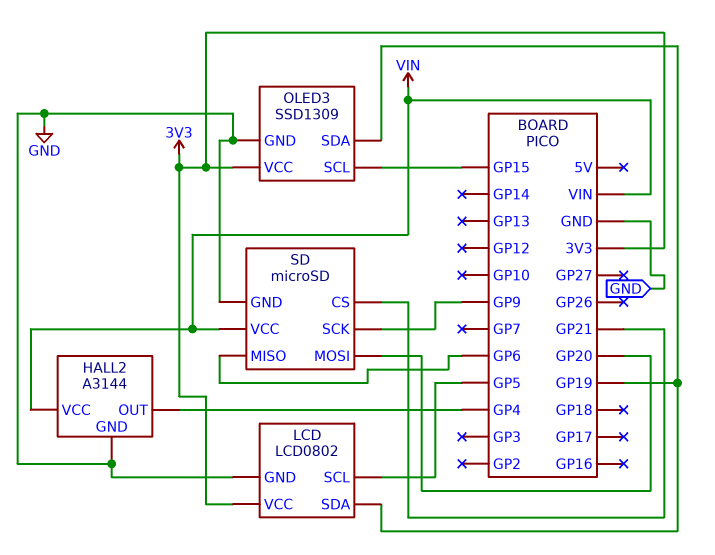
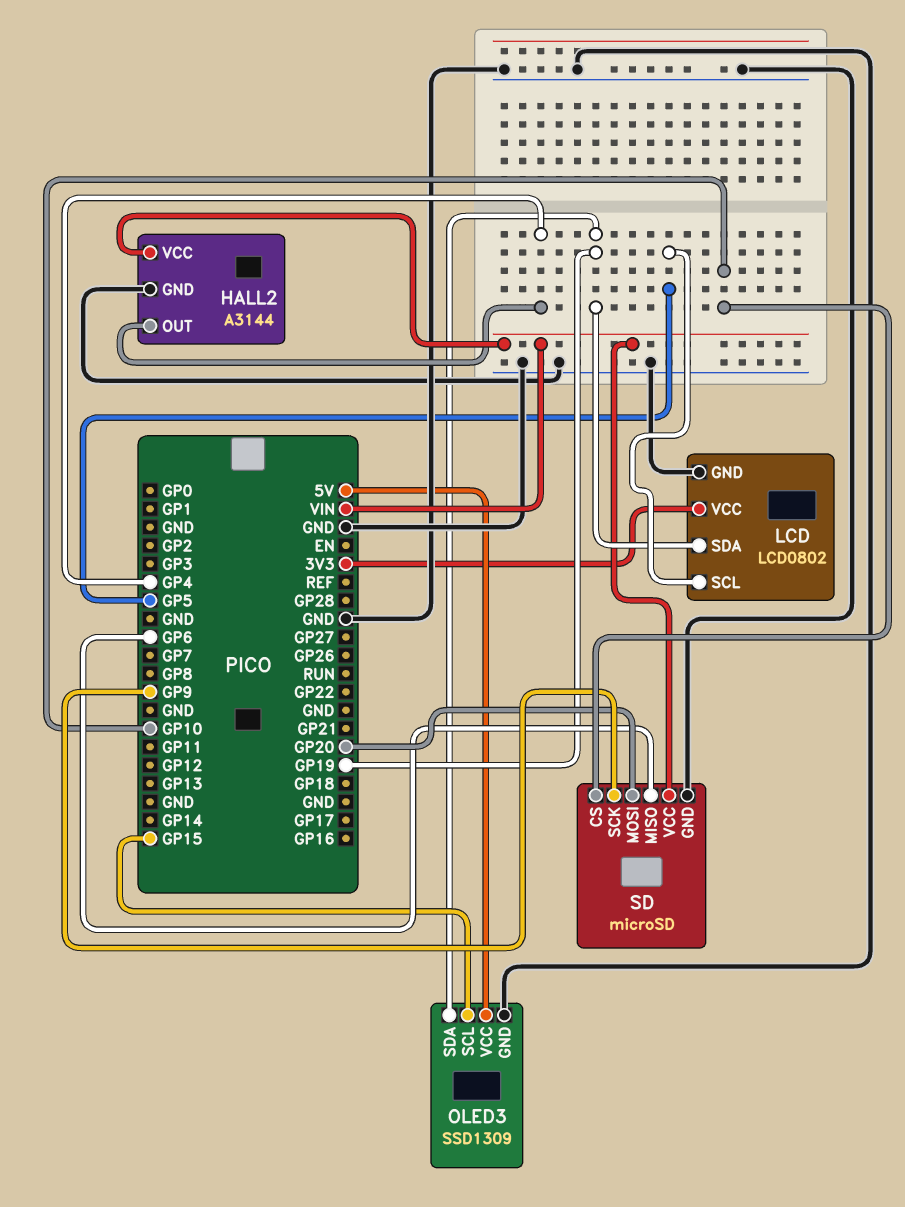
OLED3 pin VCC: 3V3 -> 5V
SD pin CS: GP21 -> GP10

